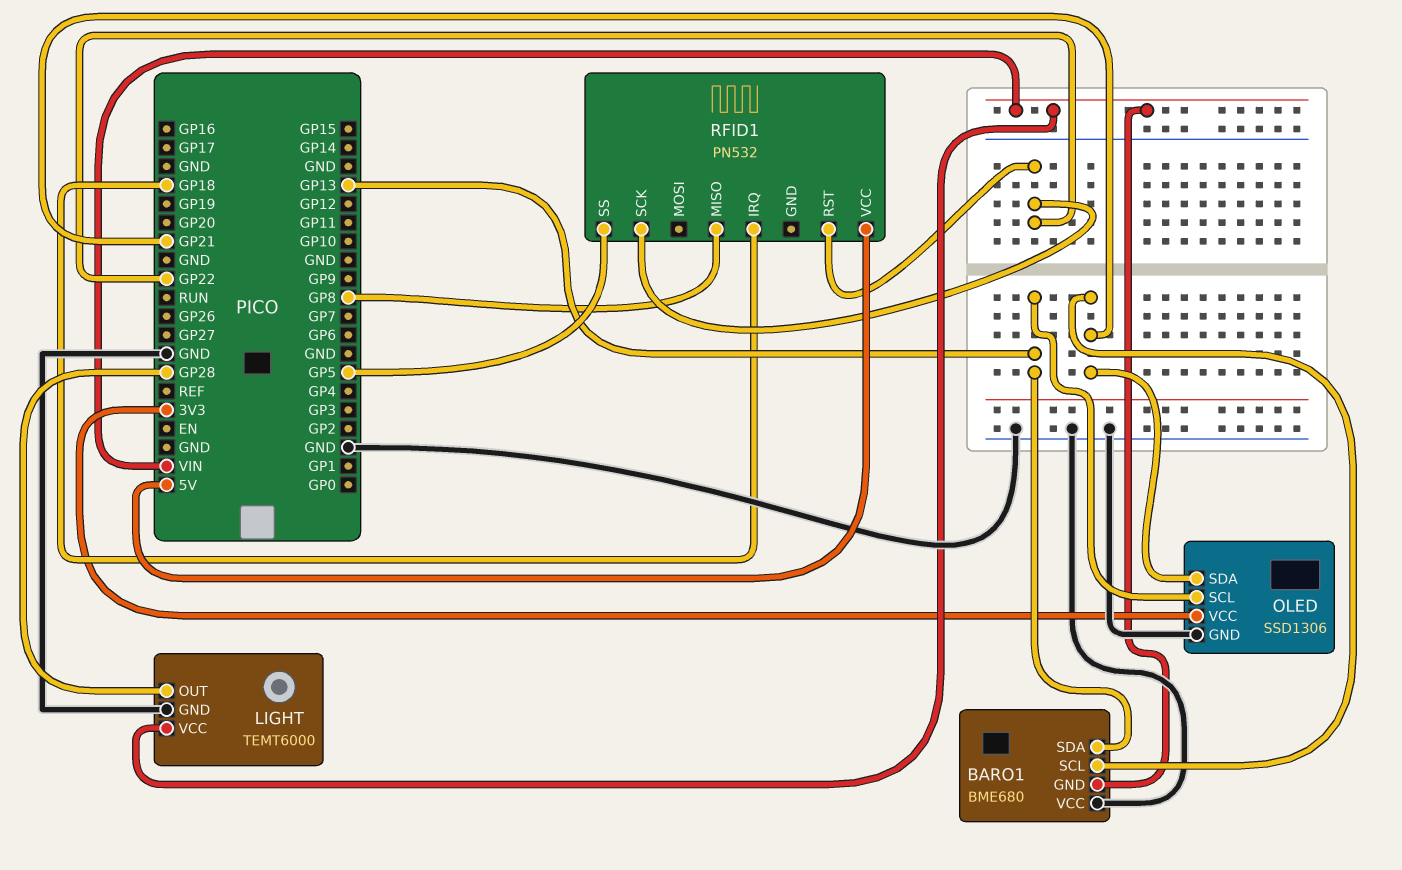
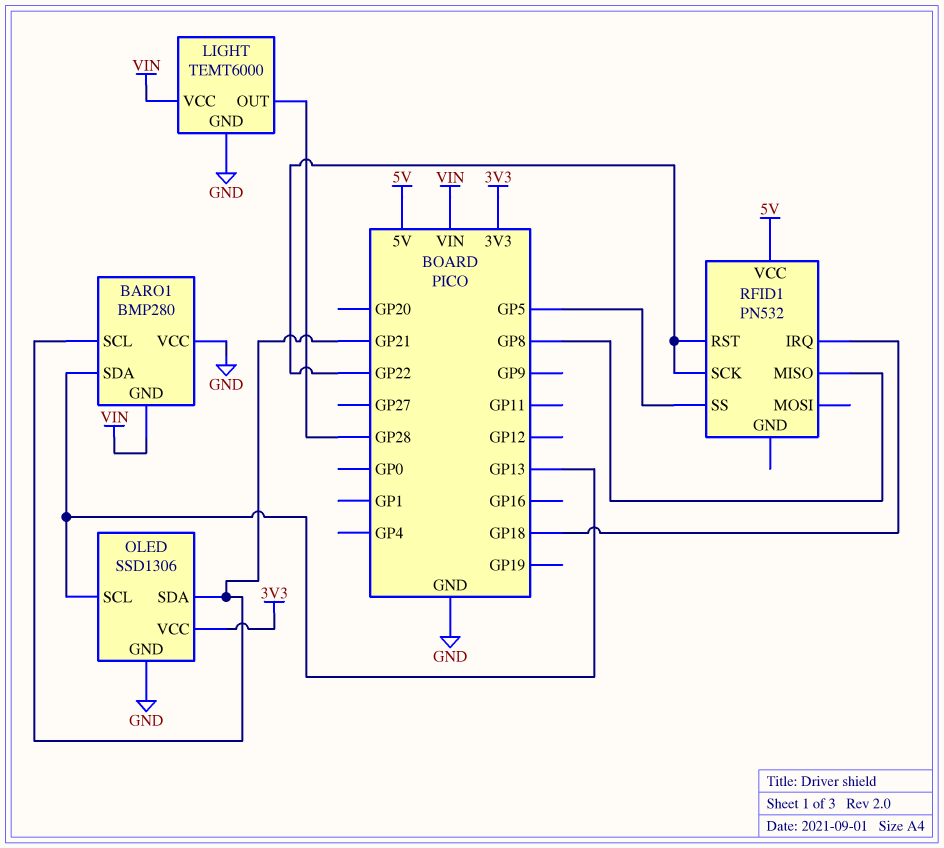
BARO1: BME680 -> BMP280

